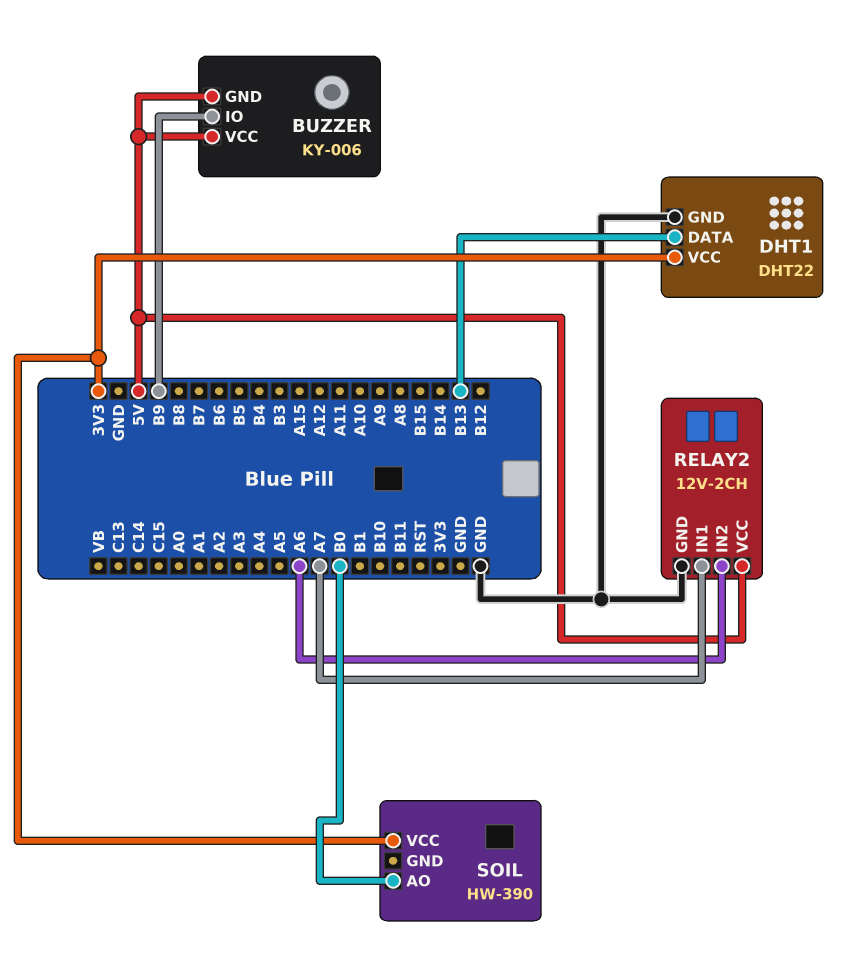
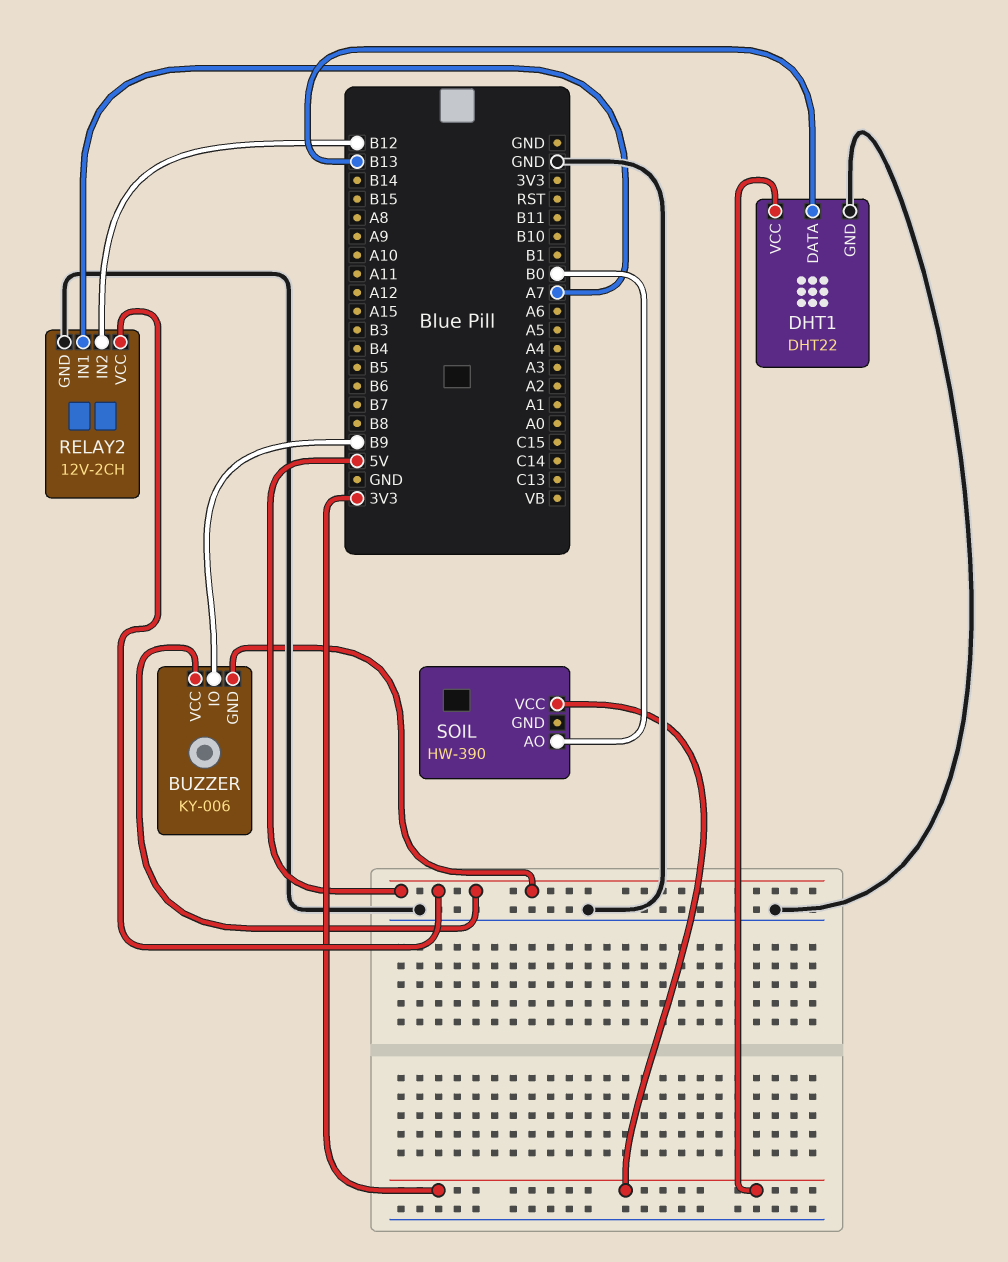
RELAY2 pin IN2: A6 -> B12

